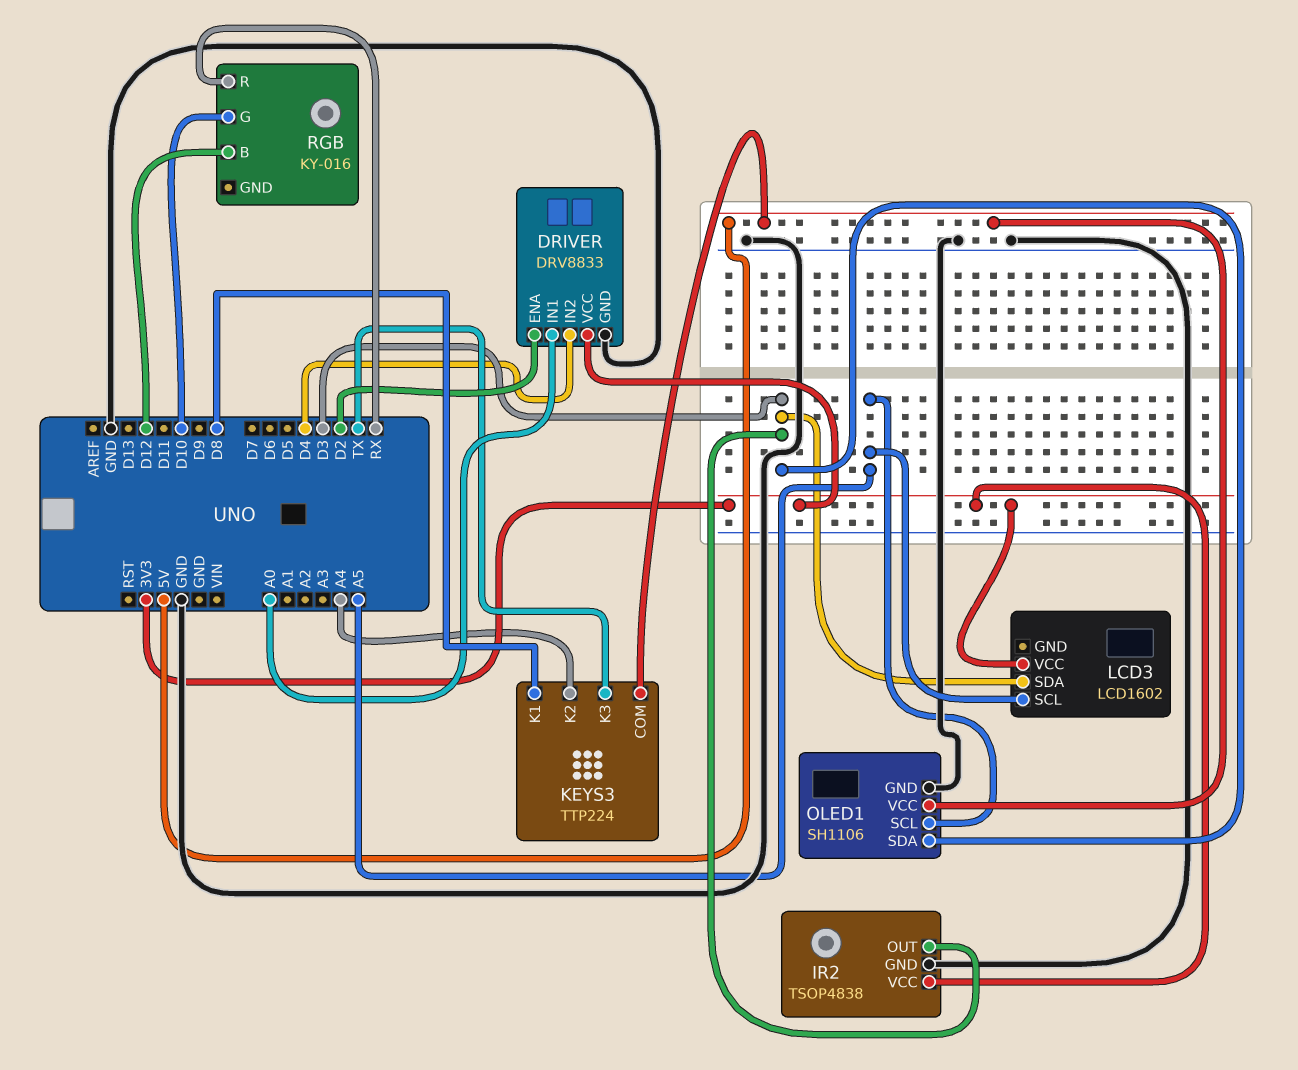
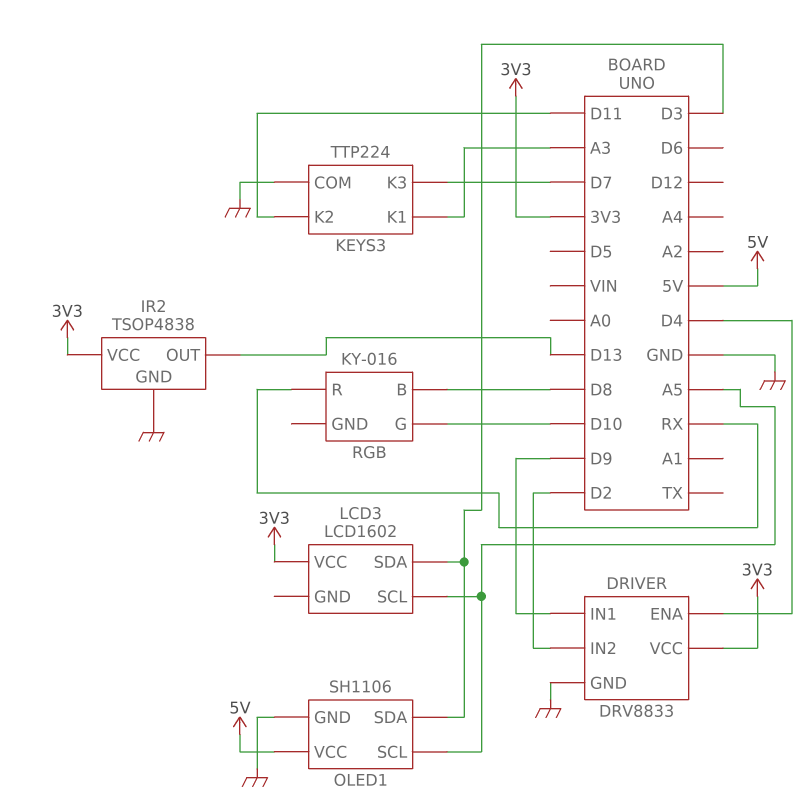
DRIVER pin ENA: D2 -> D4
DRIVER pin IN1: A0 -> D9
DRIVER pin IN2: D4 -> D2
IR2 pin OUT: D3 -> D13
KEYS3 pin COM: 5V -> GND
KEYS3 pin K1: D8 -> A3
KEYS3 pin K2: A4 -> D11
KEYS3 pin K3: TX -> D7
RGB pin B: D12 -> D8

